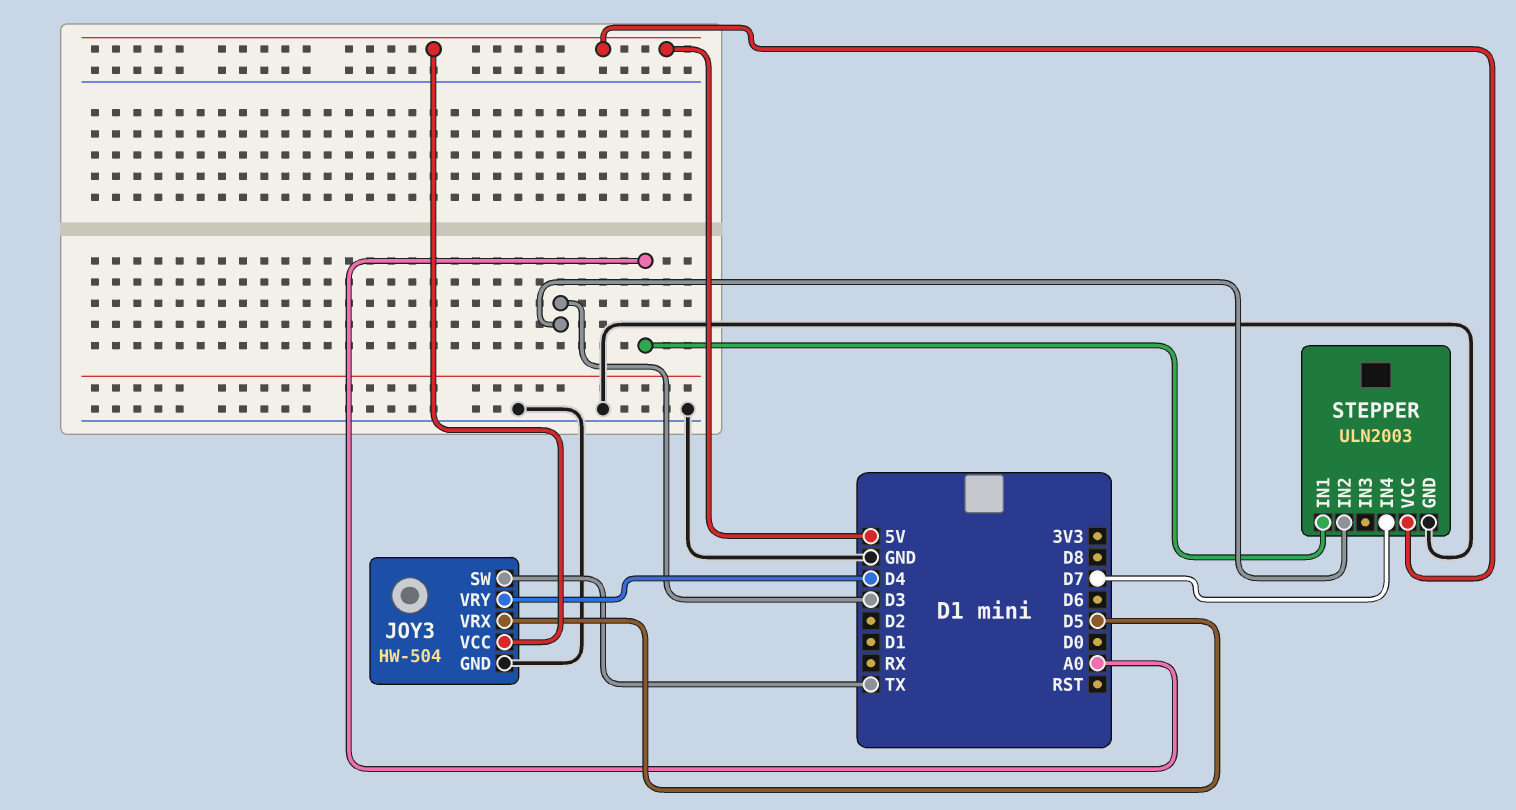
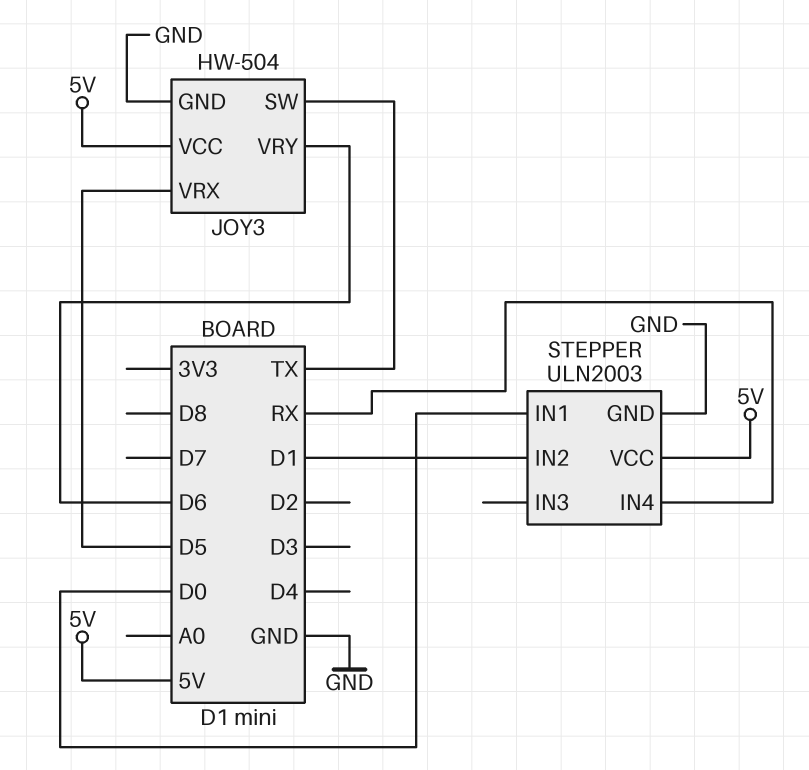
JOY3 pin VRY: D4 -> D6
STEPPER pin IN1: A0 -> D0
STEPPER pin IN2: D3 -> D1
STEPPER pin IN4: D7 -> RX

